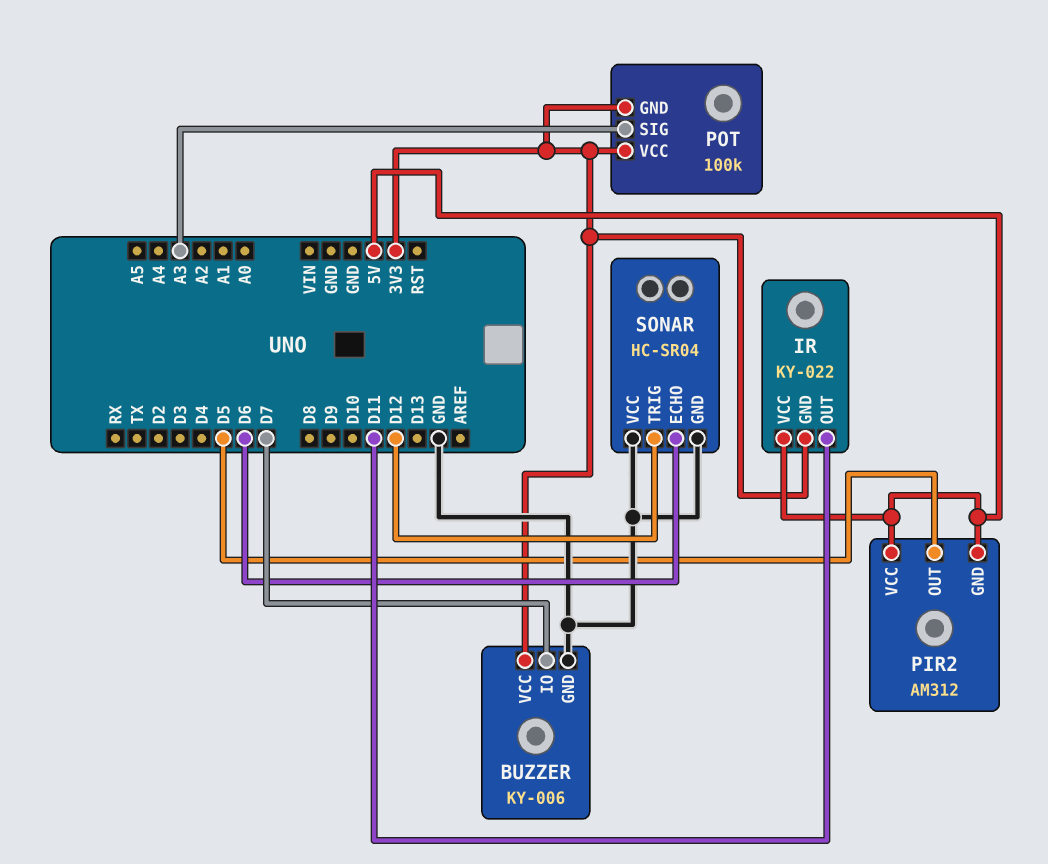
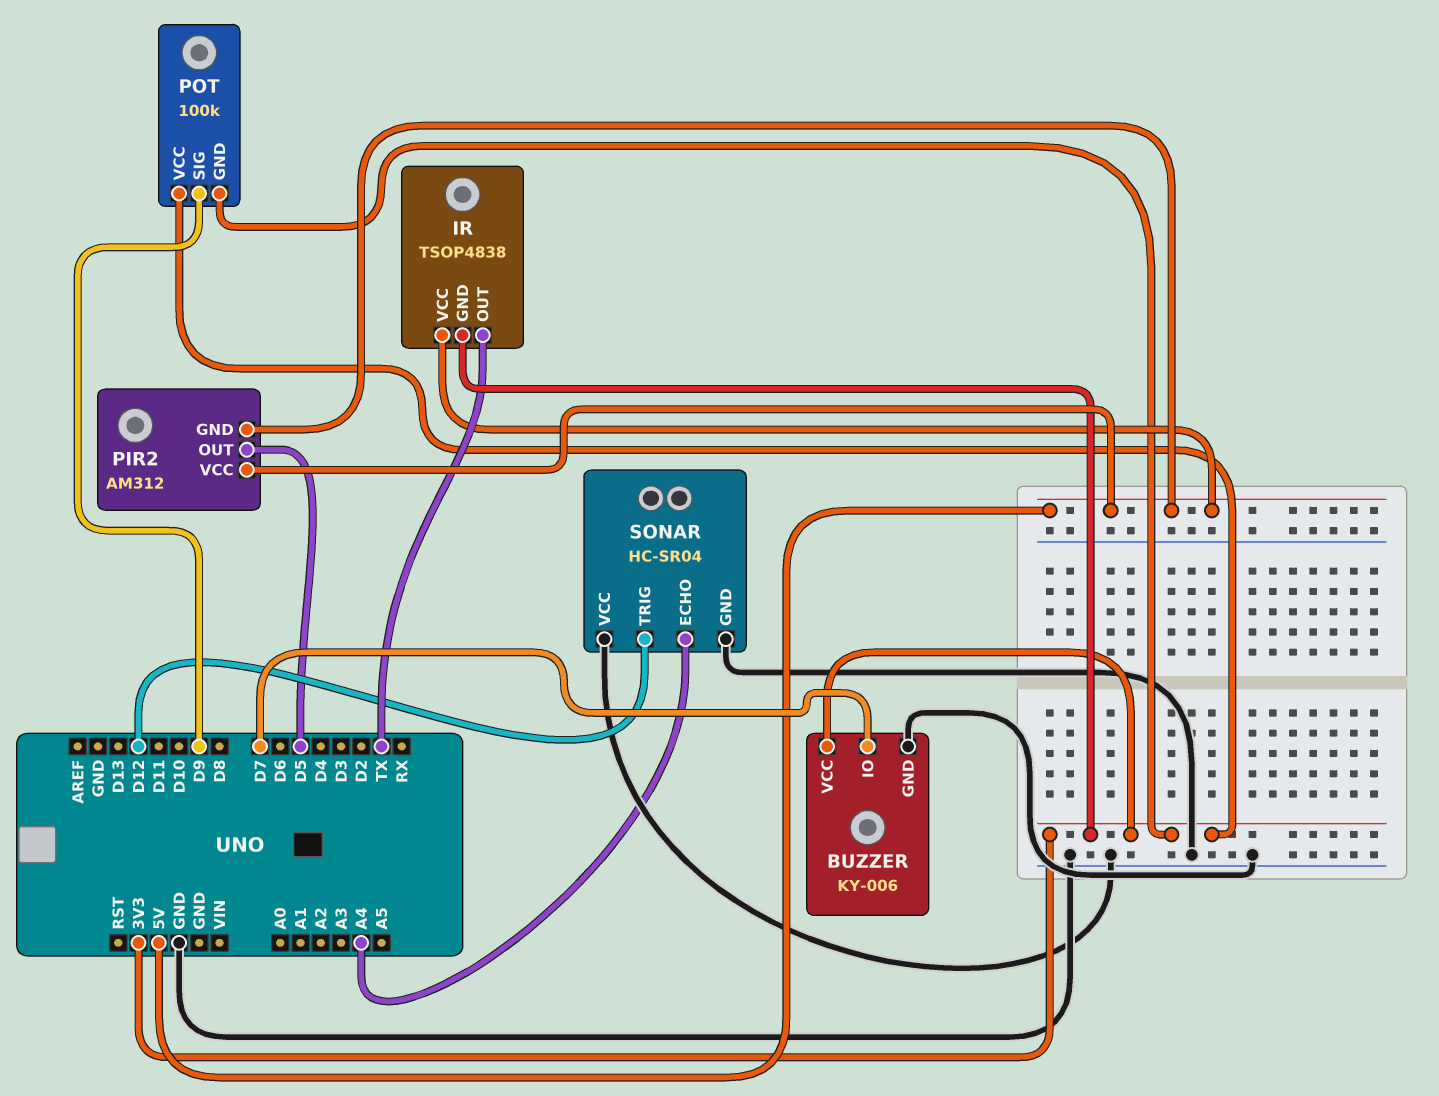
IR: KY-022 -> TSOP4838
IR pin OUT: D11 -> TX
POT pin SIG: A3 -> D9
SONAR pin ECHO: D6 -> A4

